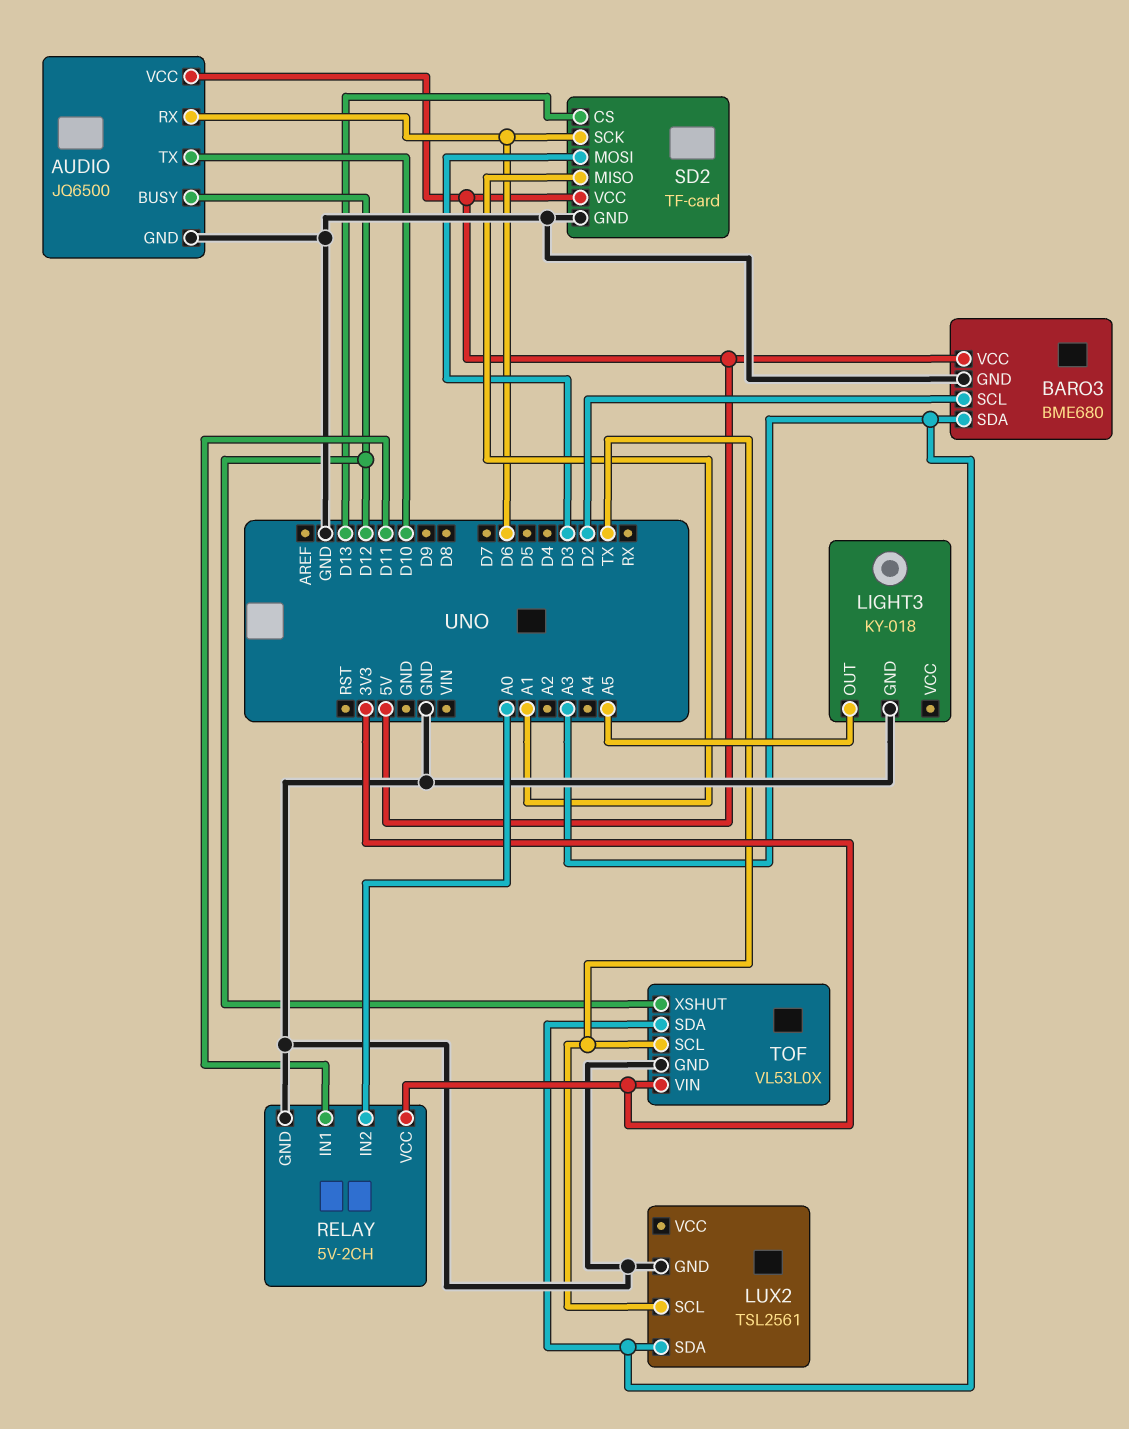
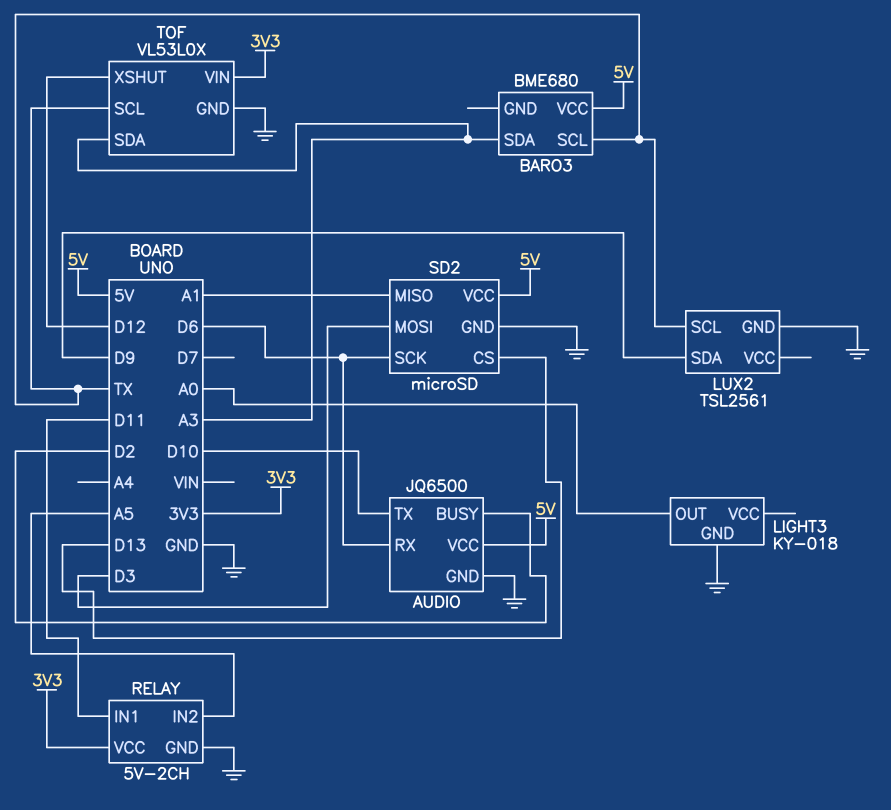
AUDIO pin BUSY: D12 -> D2
BARO3 pin GND: GND -> none
BARO3 pin SCL: D2 -> TX
LIGHT3 pin OUT: A5 -> A0
LUX2 pin SDA: A3 -> D9
RELAY pin IN2: A0 -> A5
SD2: TF-card -> microSD

